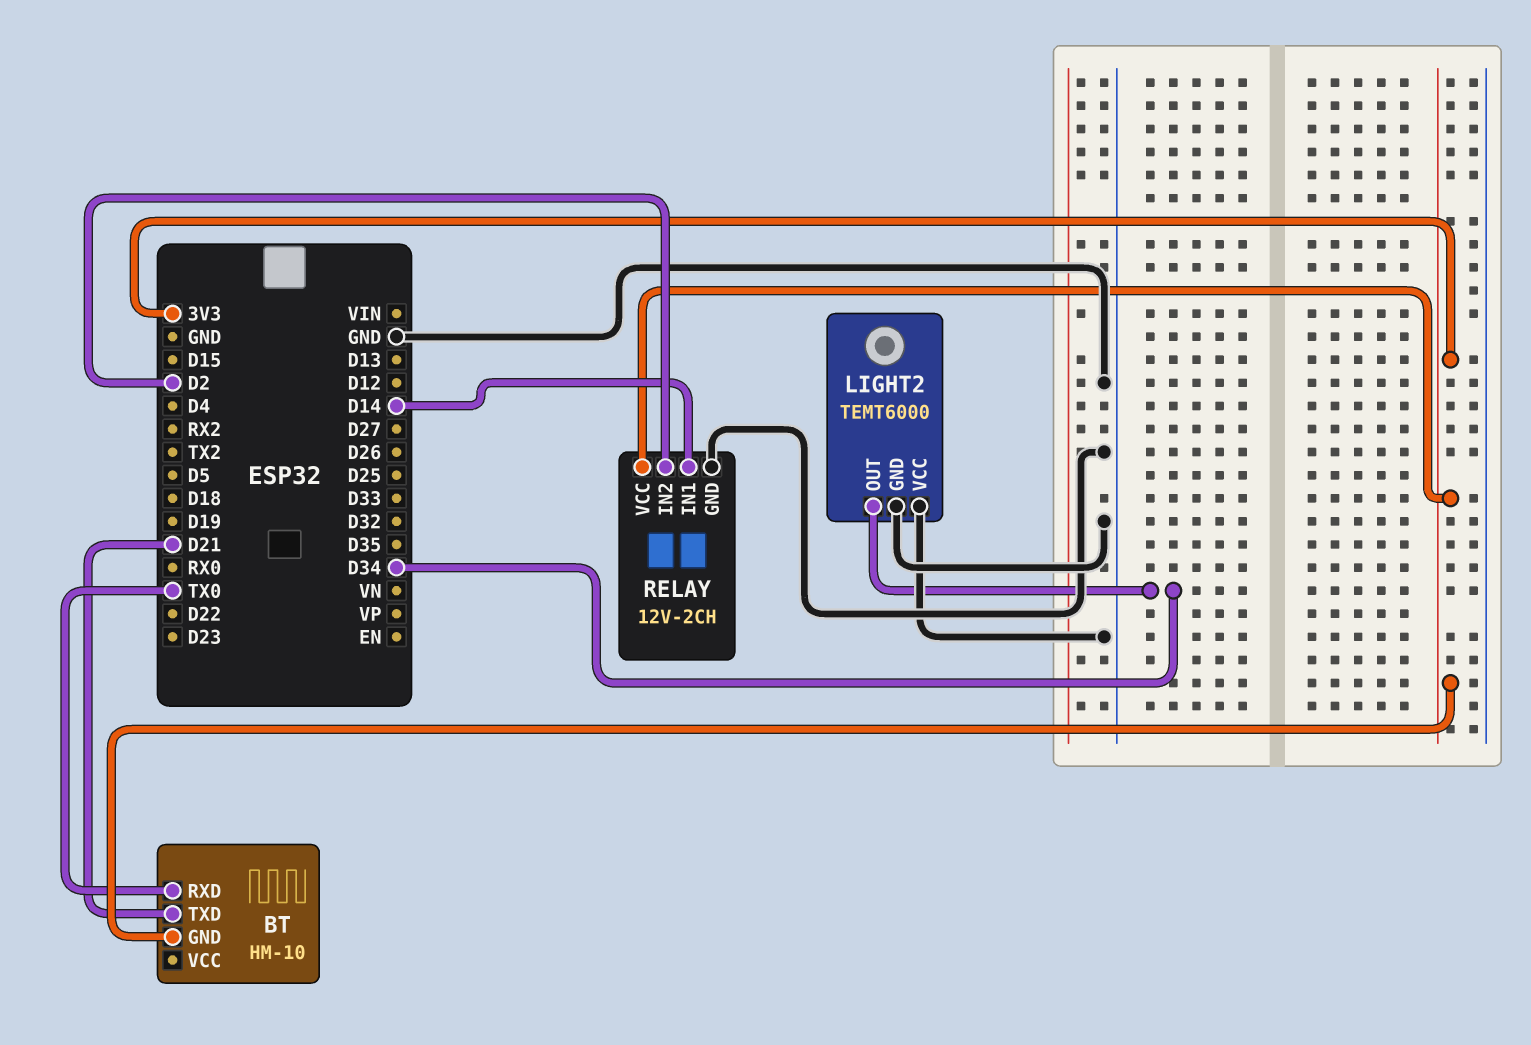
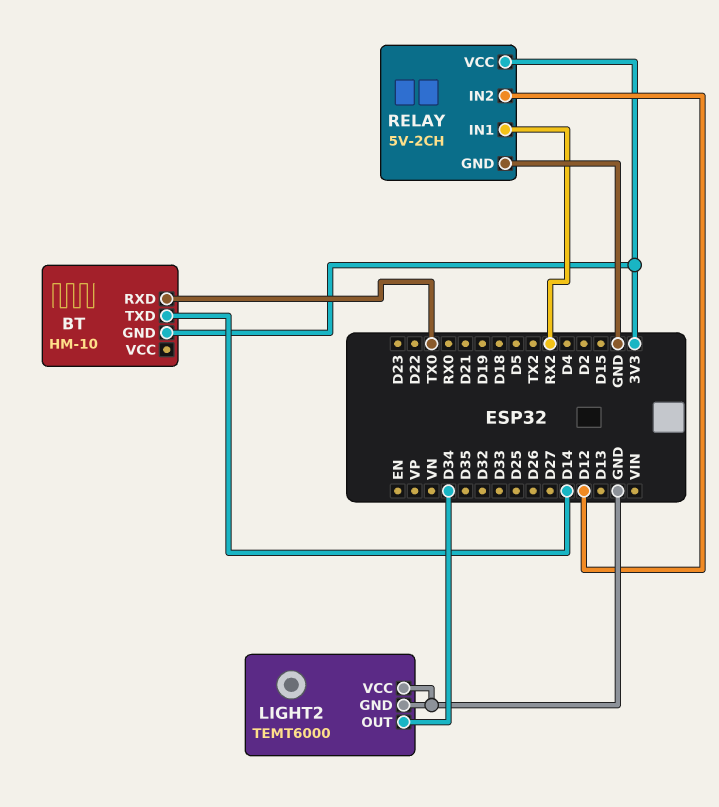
BT pin TXD: D21 -> D14
RELAY: 12V-2CH -> 5V-2CH
RELAY pin IN1: D14 -> RX2
RELAY pin IN2: D2 -> D12

